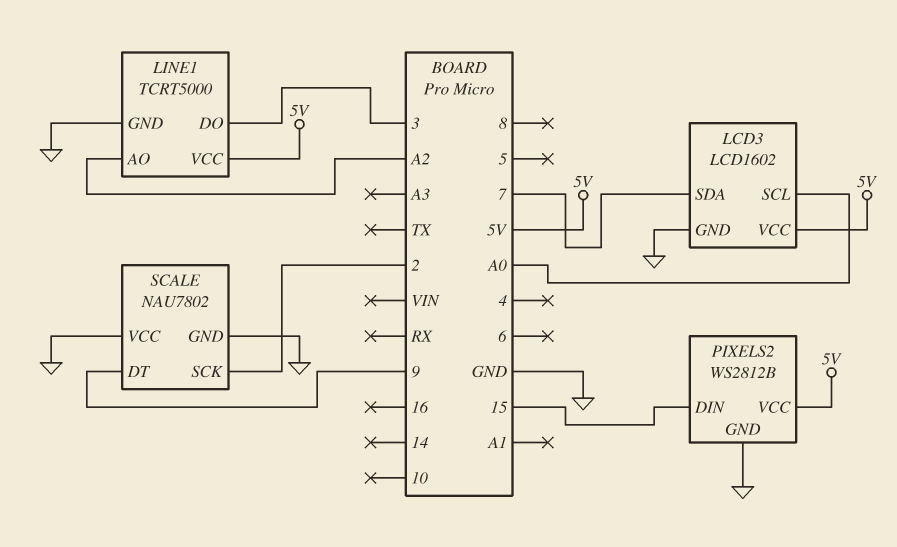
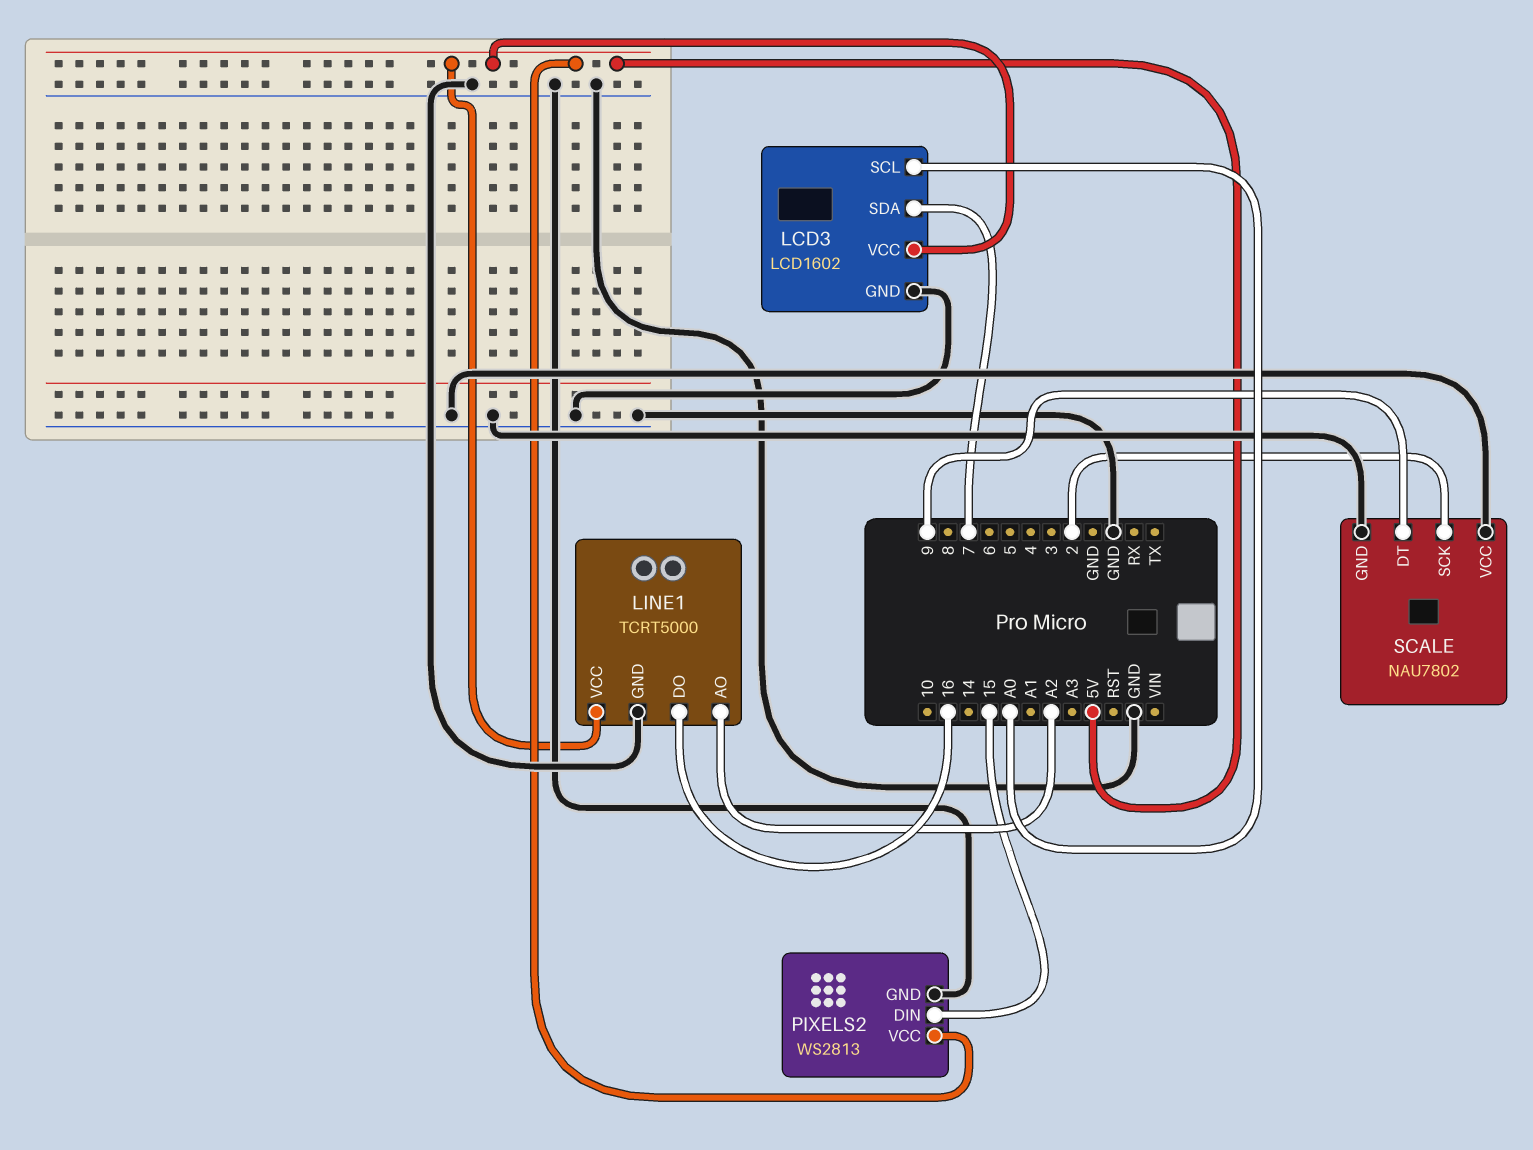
LINE1 pin DO: 3 -> 16
PIXELS2: WS2812B -> WS2813

